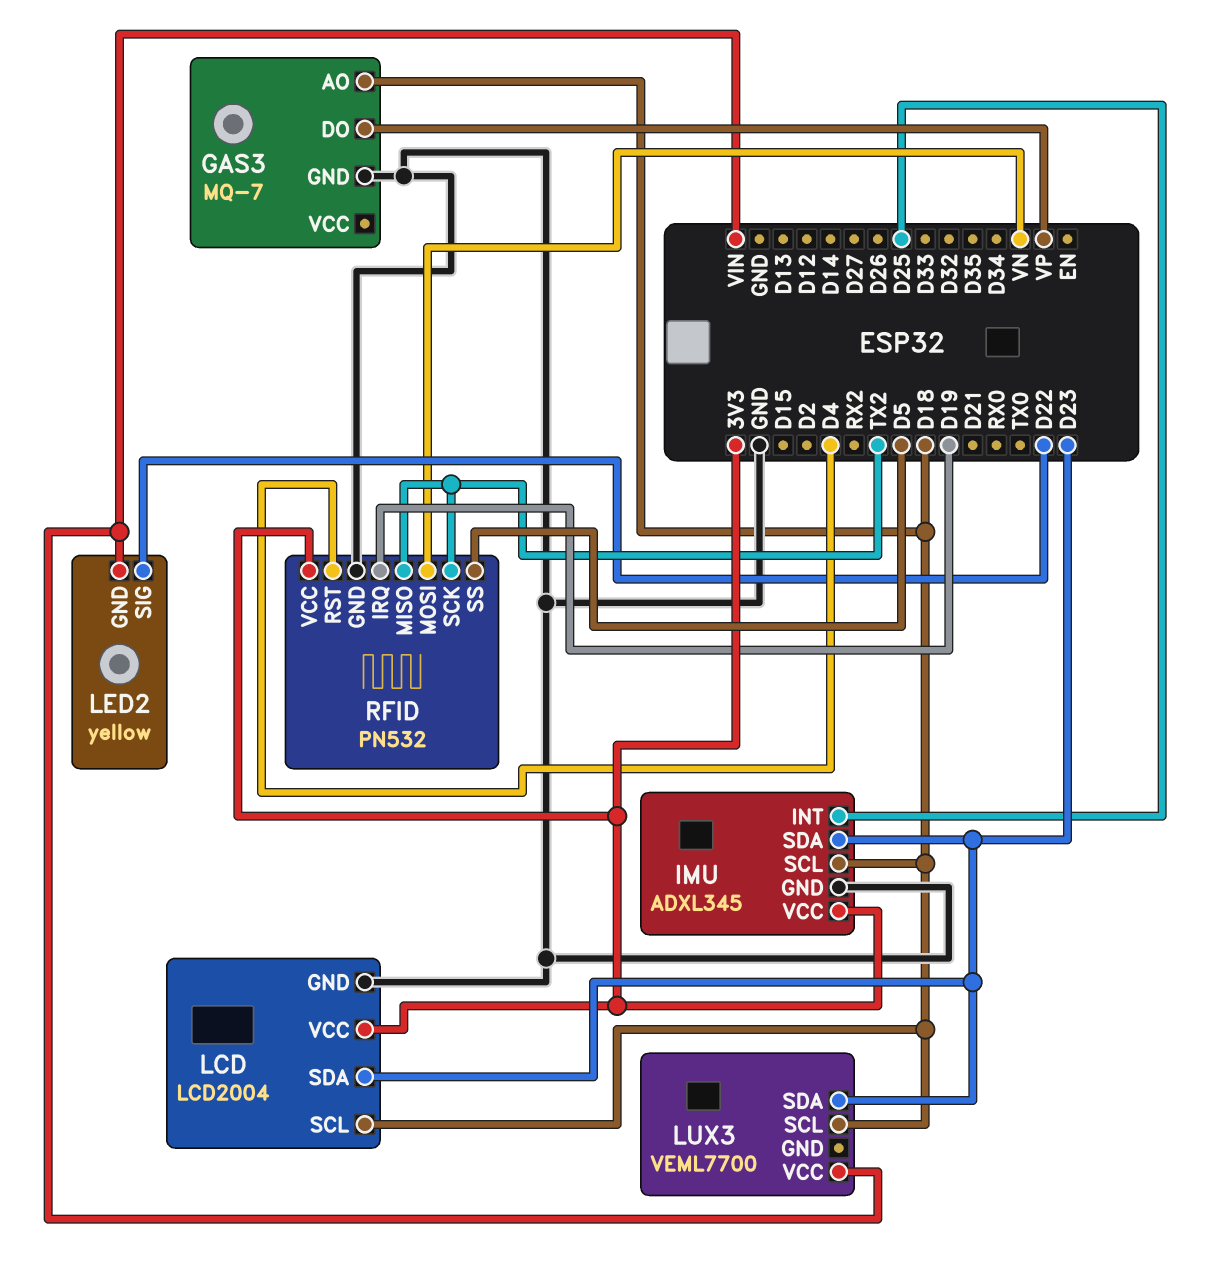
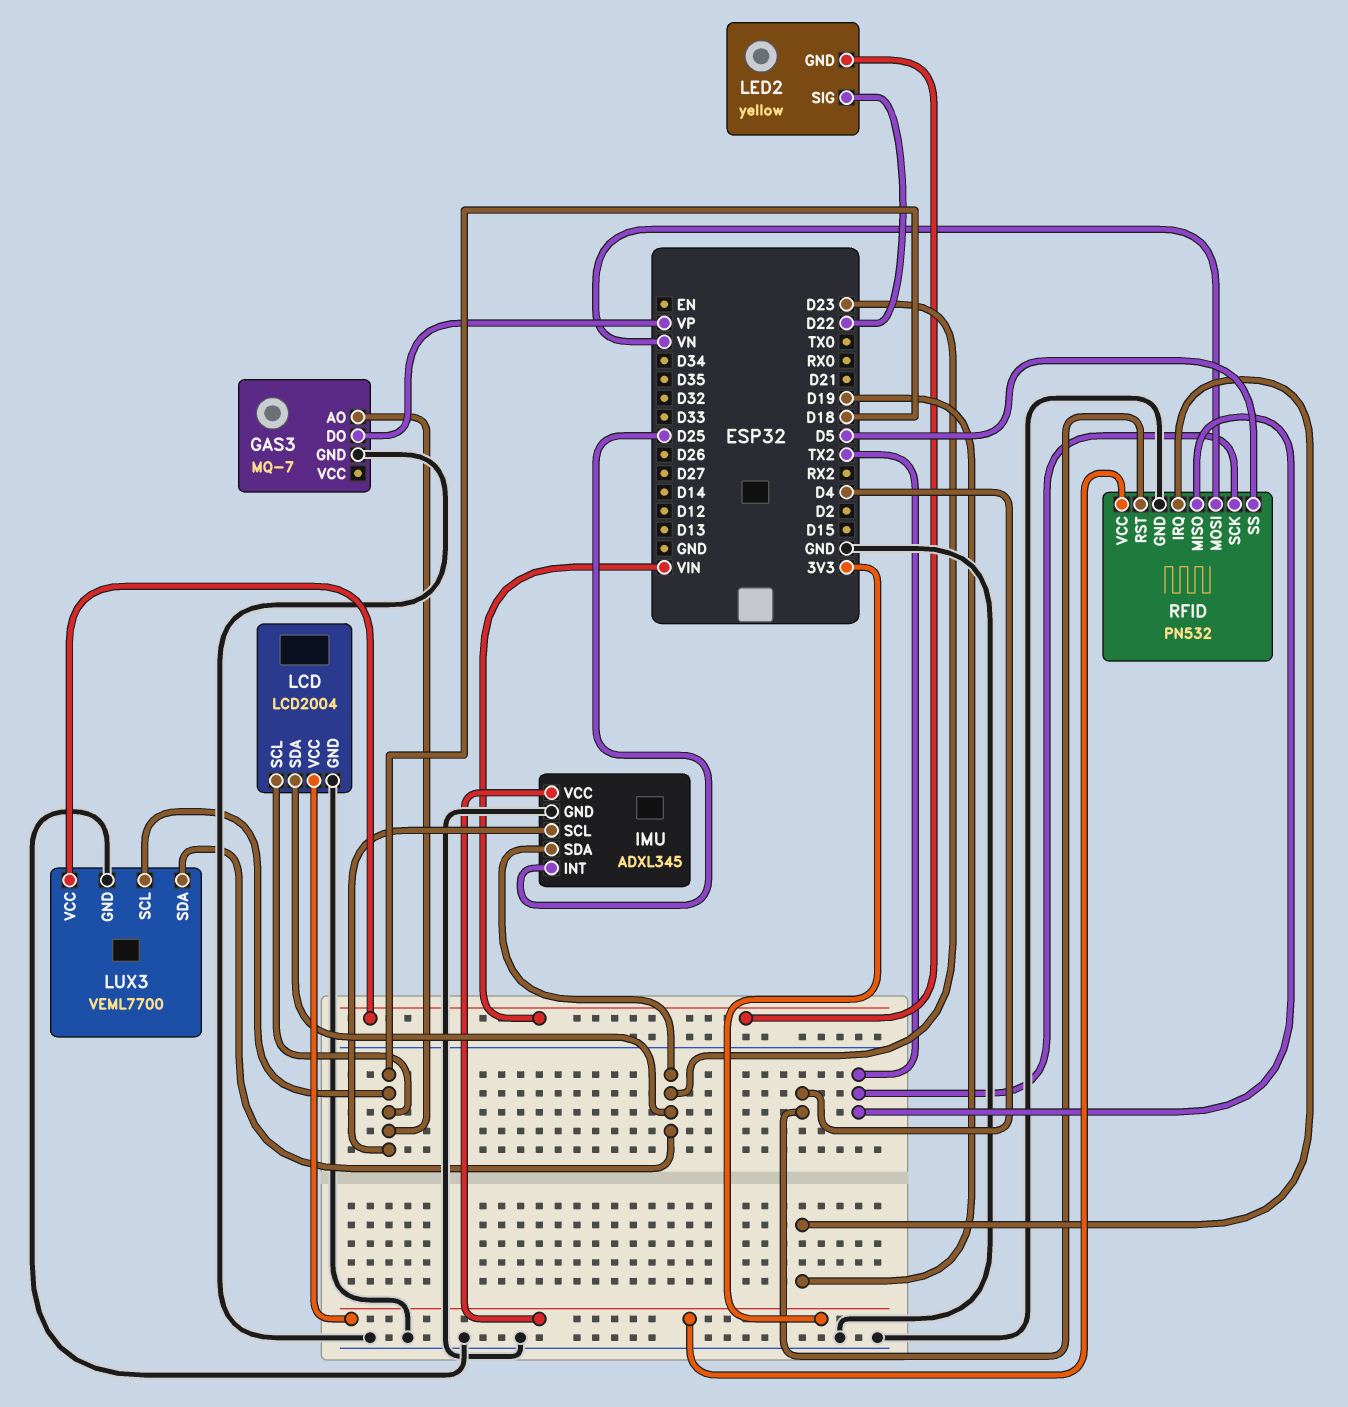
LUX3 pin GND: none -> GND

